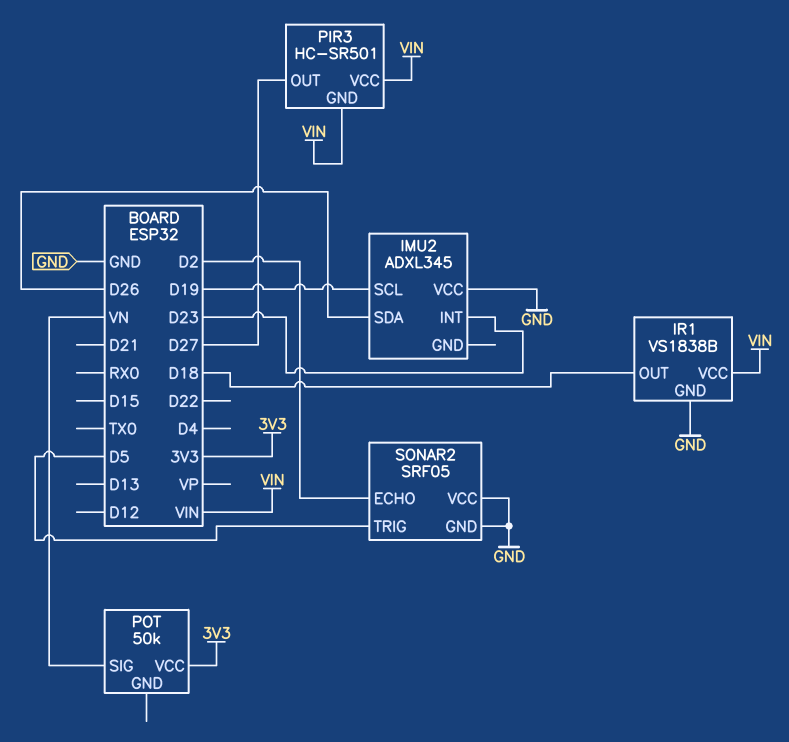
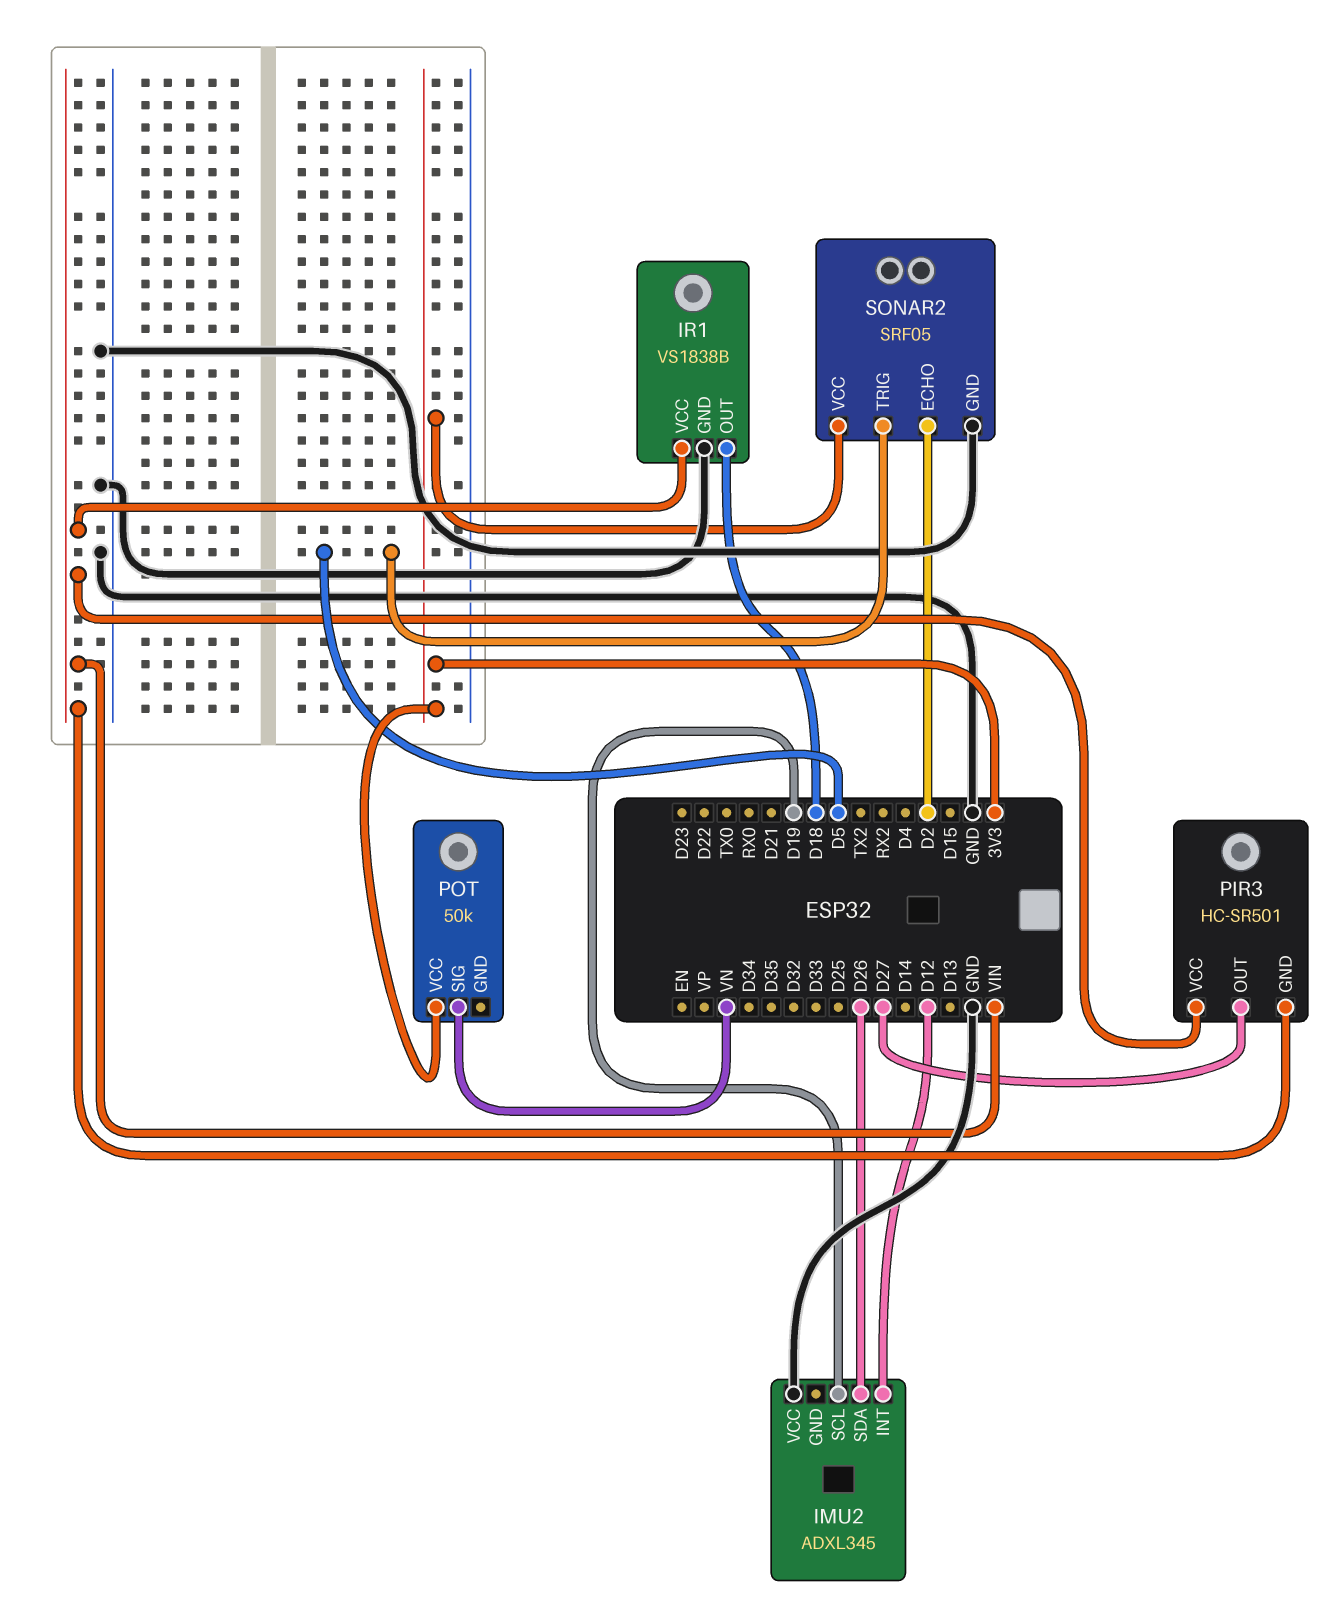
IMU2 pin INT: D23 -> D12
SONAR2 pin VCC: GND -> 3V3

